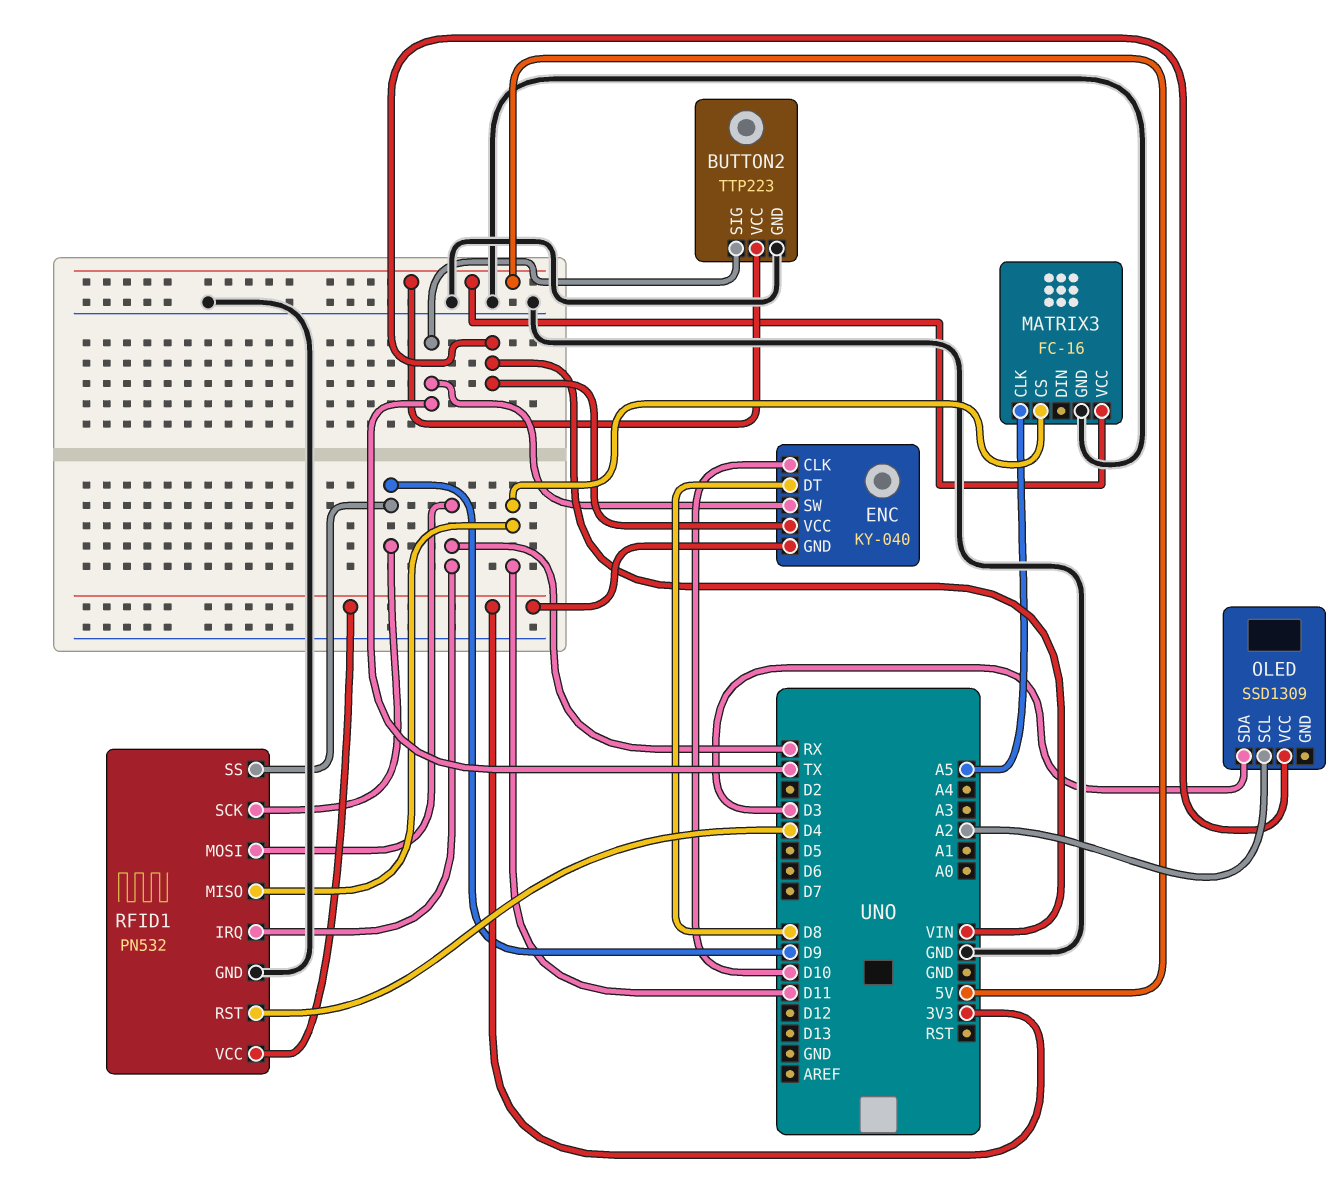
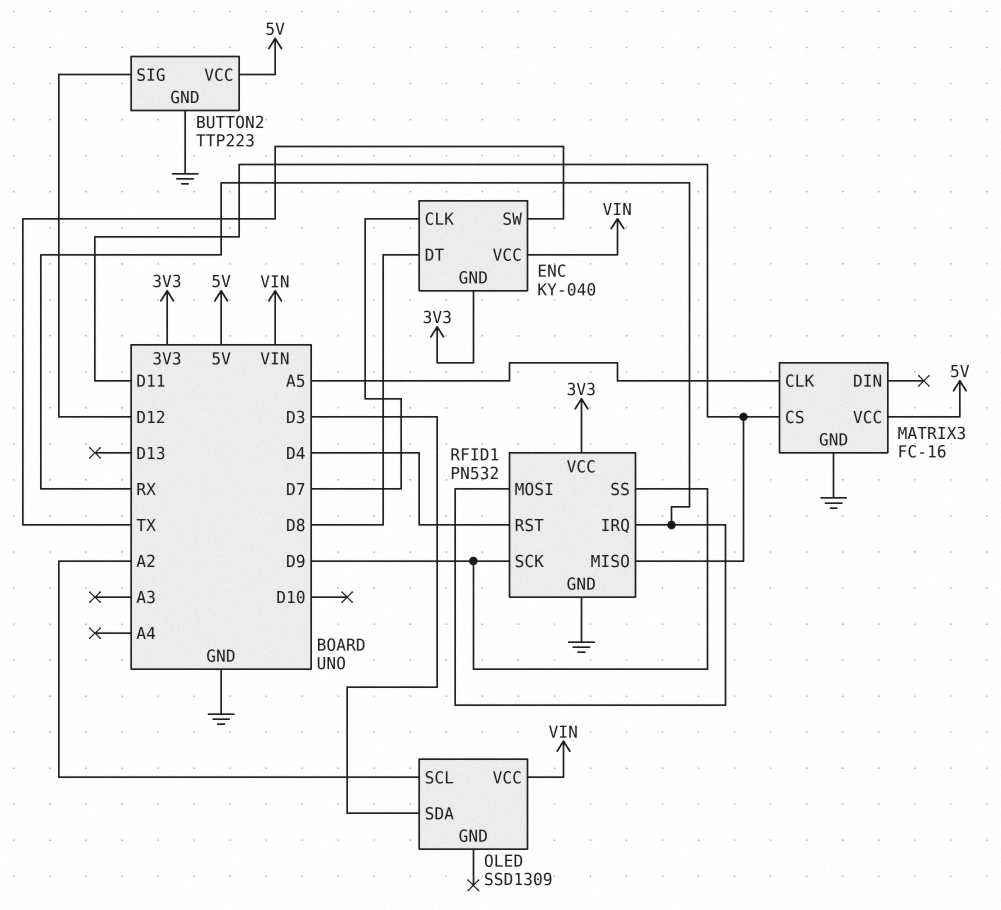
BUTTON2 pin SIG: TX -> D12
ENC pin CLK: D10 -> D7

